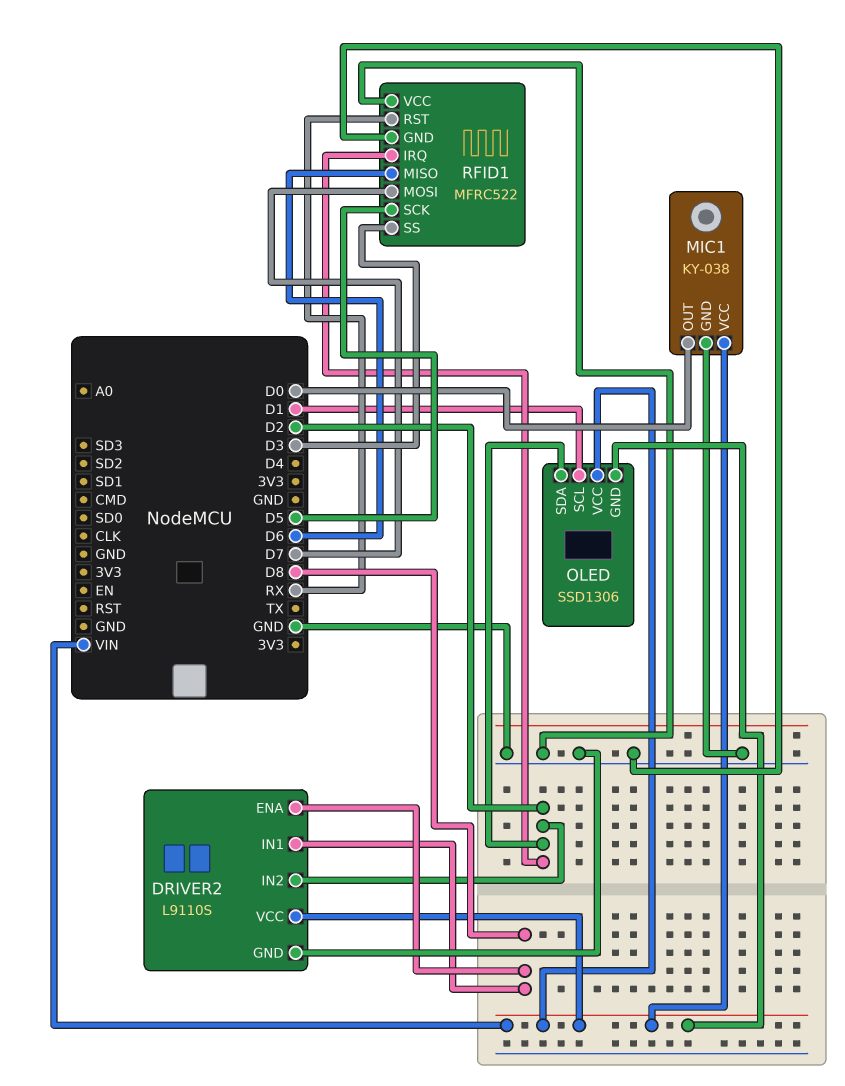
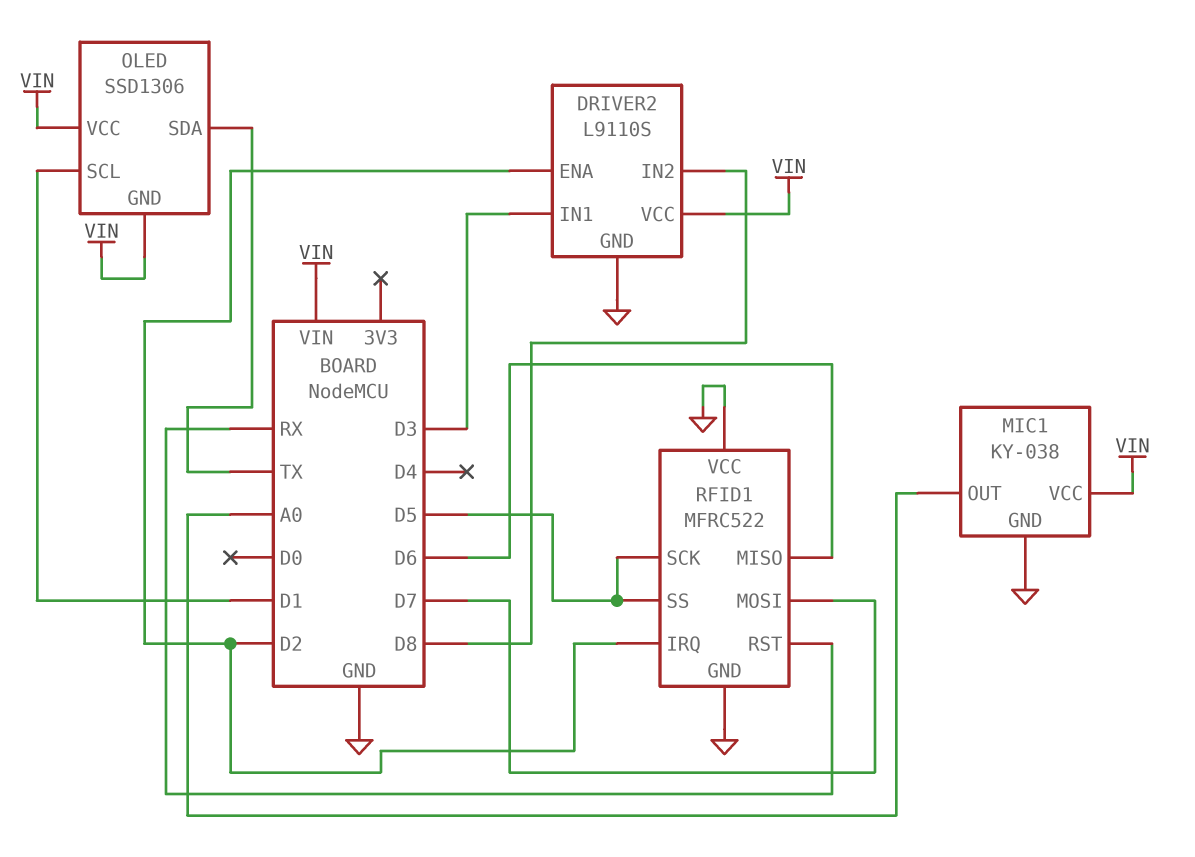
DRIVER2 pin ENA: D8 -> D2
DRIVER2 pin IN1: D8 -> D3
DRIVER2 pin IN2: D2 -> D8
MIC1 pin OUT: D0 -> A0
OLED pin SDA: D2 -> TX
RFID1 pin SS: D3 -> D5

